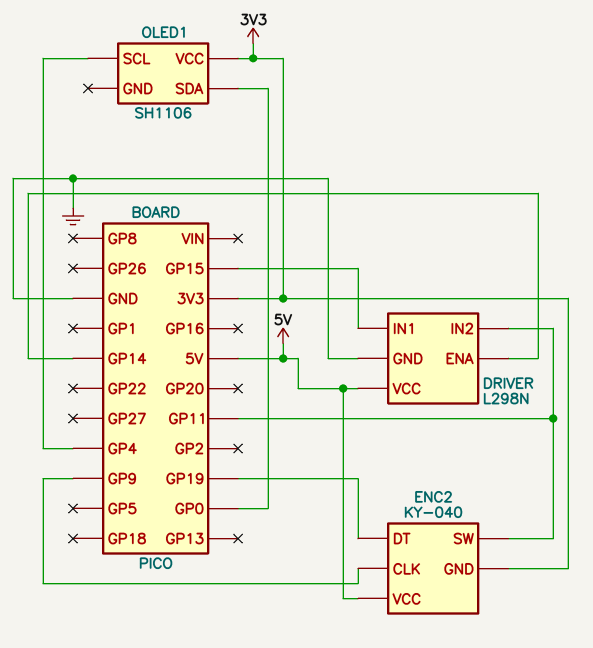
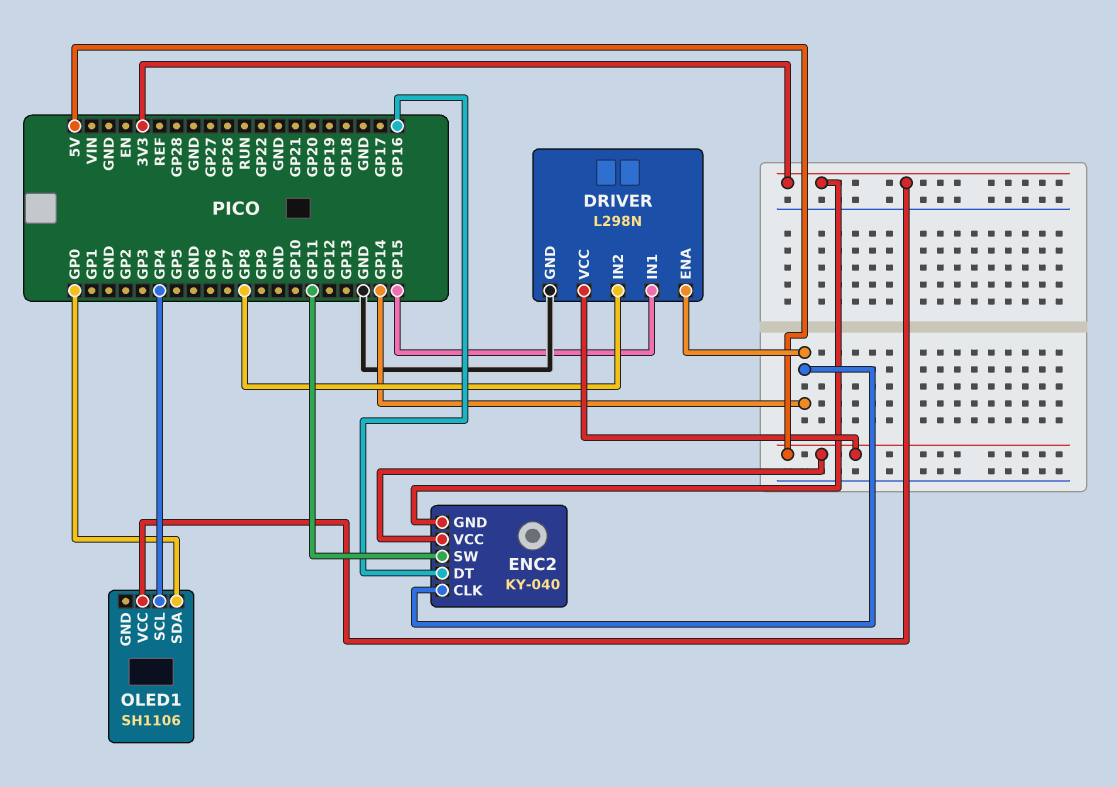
DRIVER pin IN2: GP11 -> GP8
ENC2 pin CLK: GP9 -> GP14
ENC2 pin DT: GP19 -> GP16

